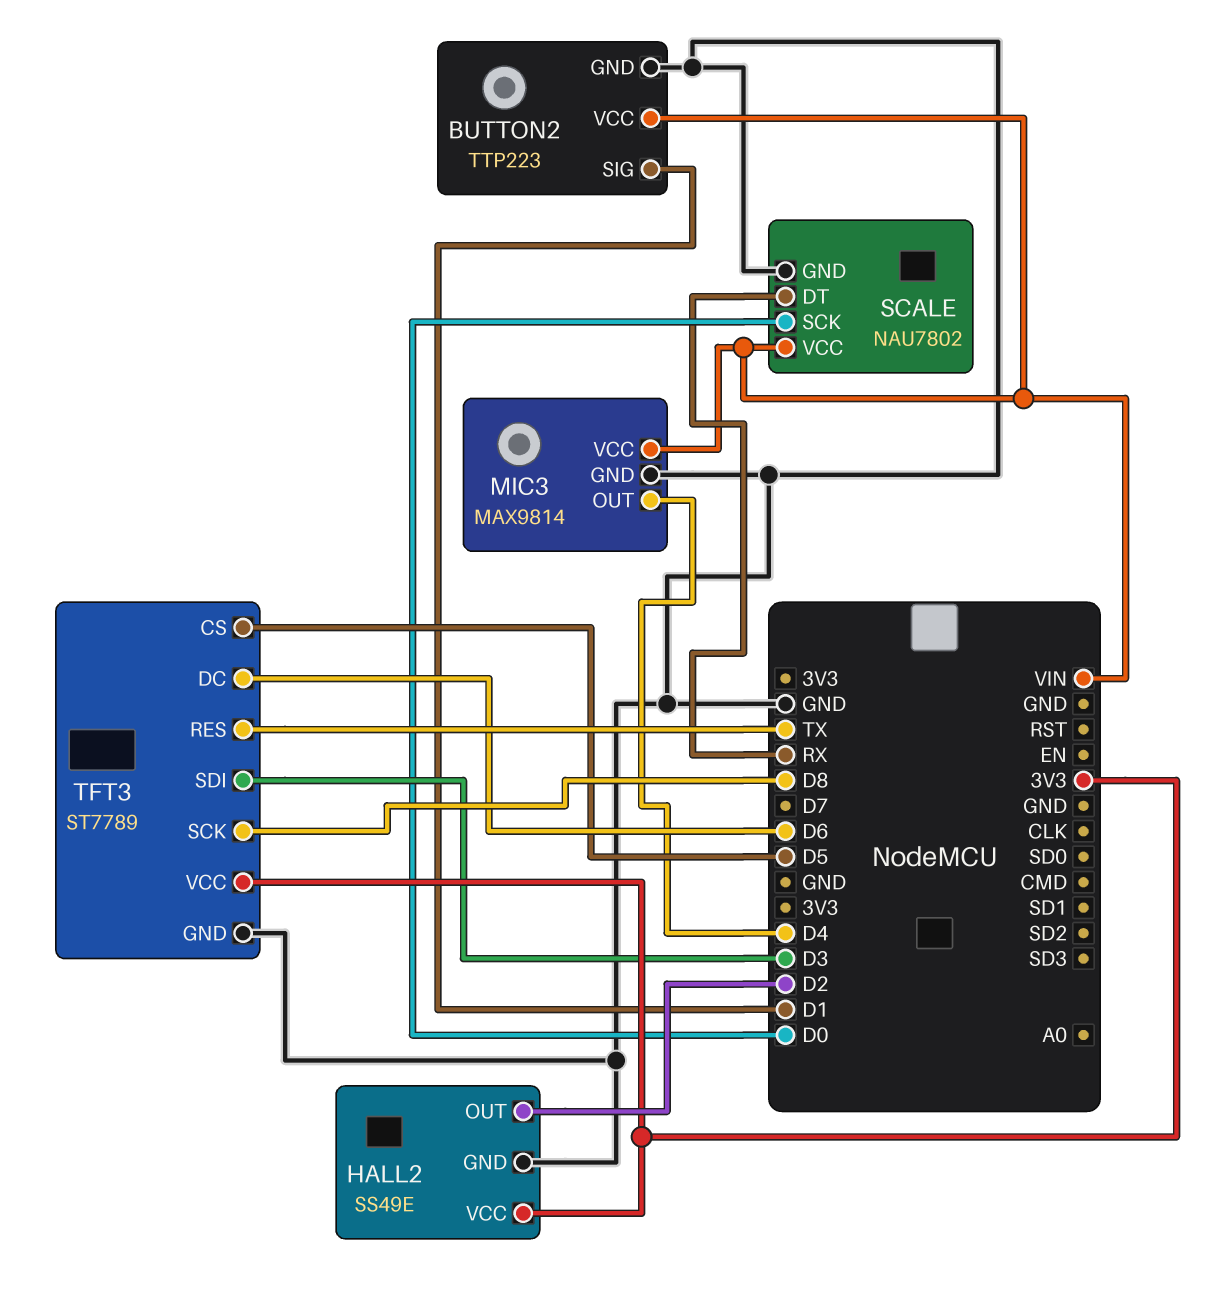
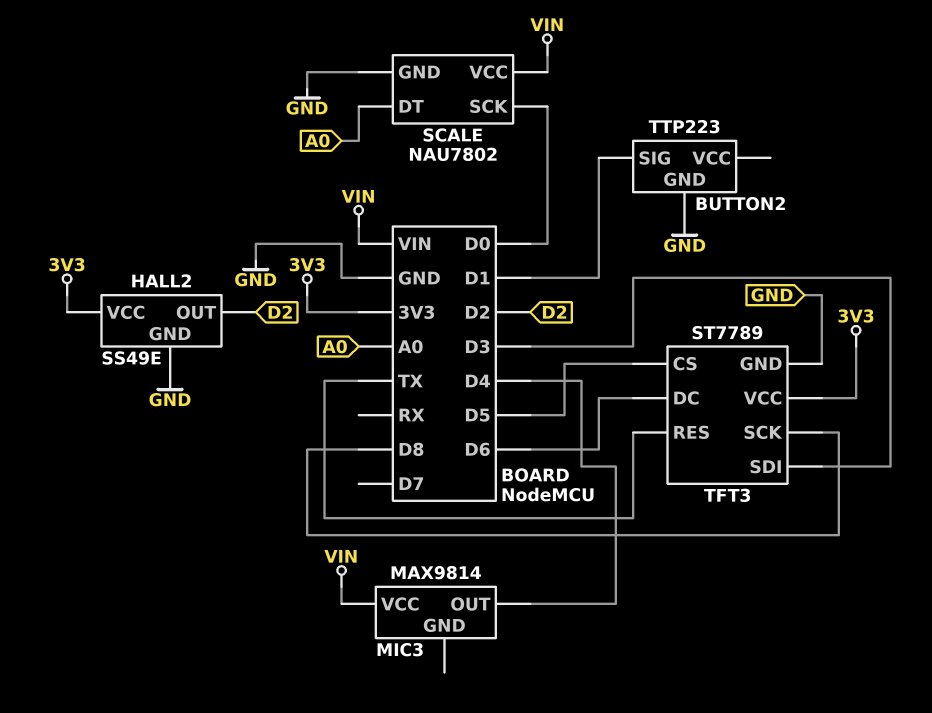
BUTTON2 pin VCC: VIN -> none
MIC3 pin GND: GND -> none
SCALE pin DT: RX -> A0

